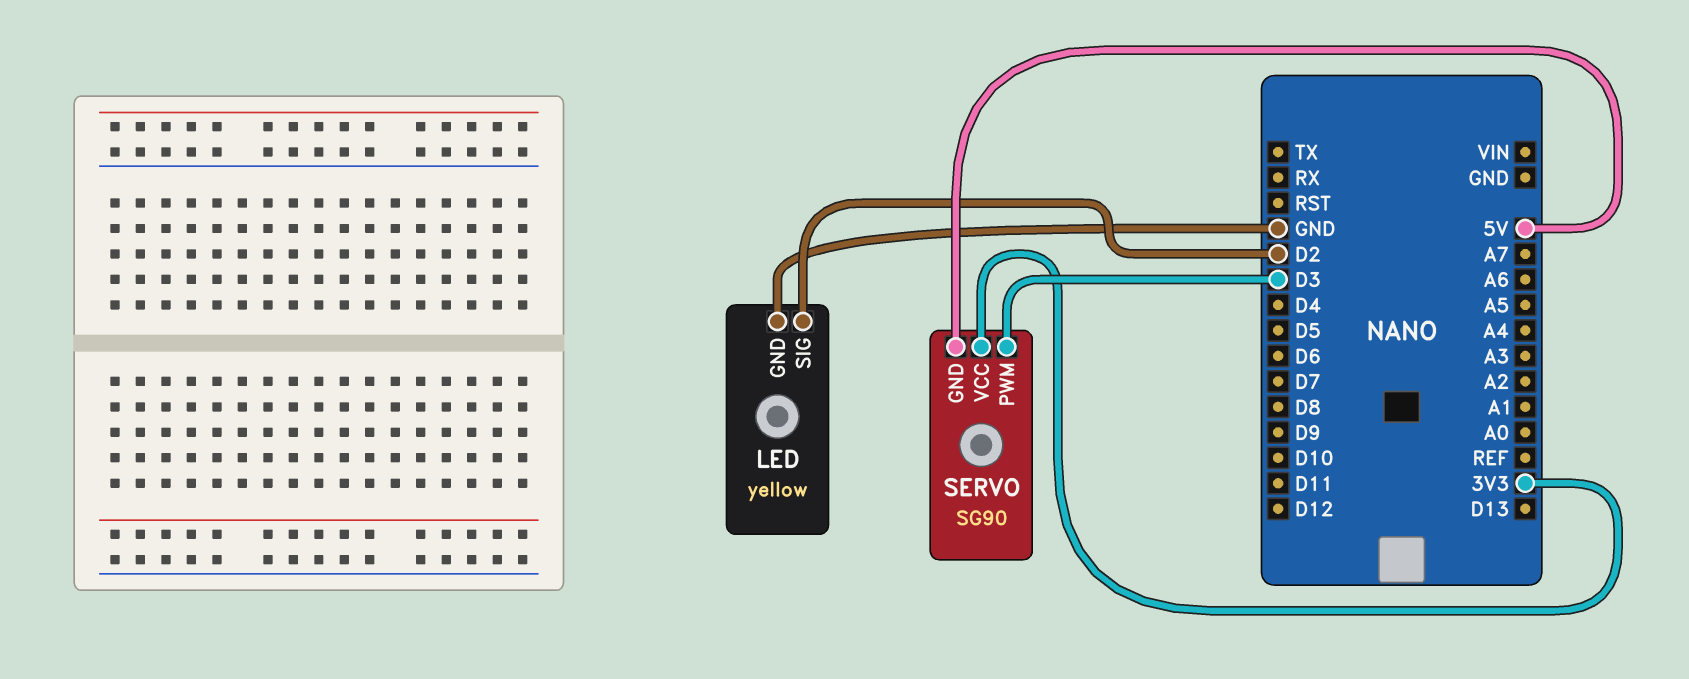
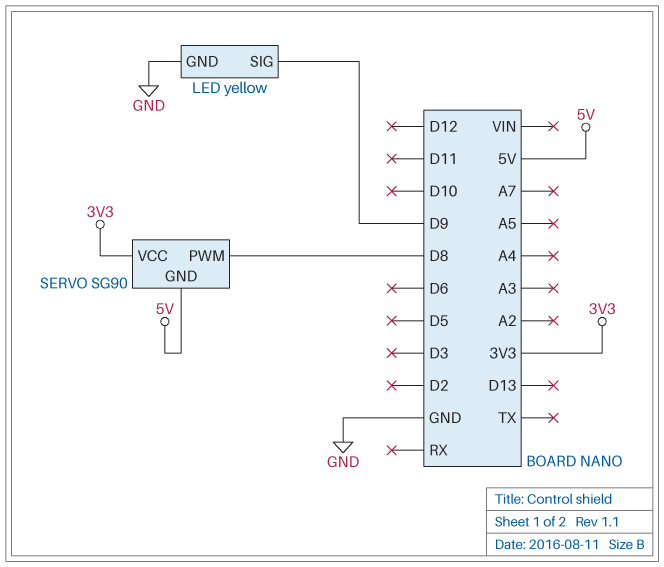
LED pin SIG: D2 -> D9
SERVO pin PWM: D3 -> D8

